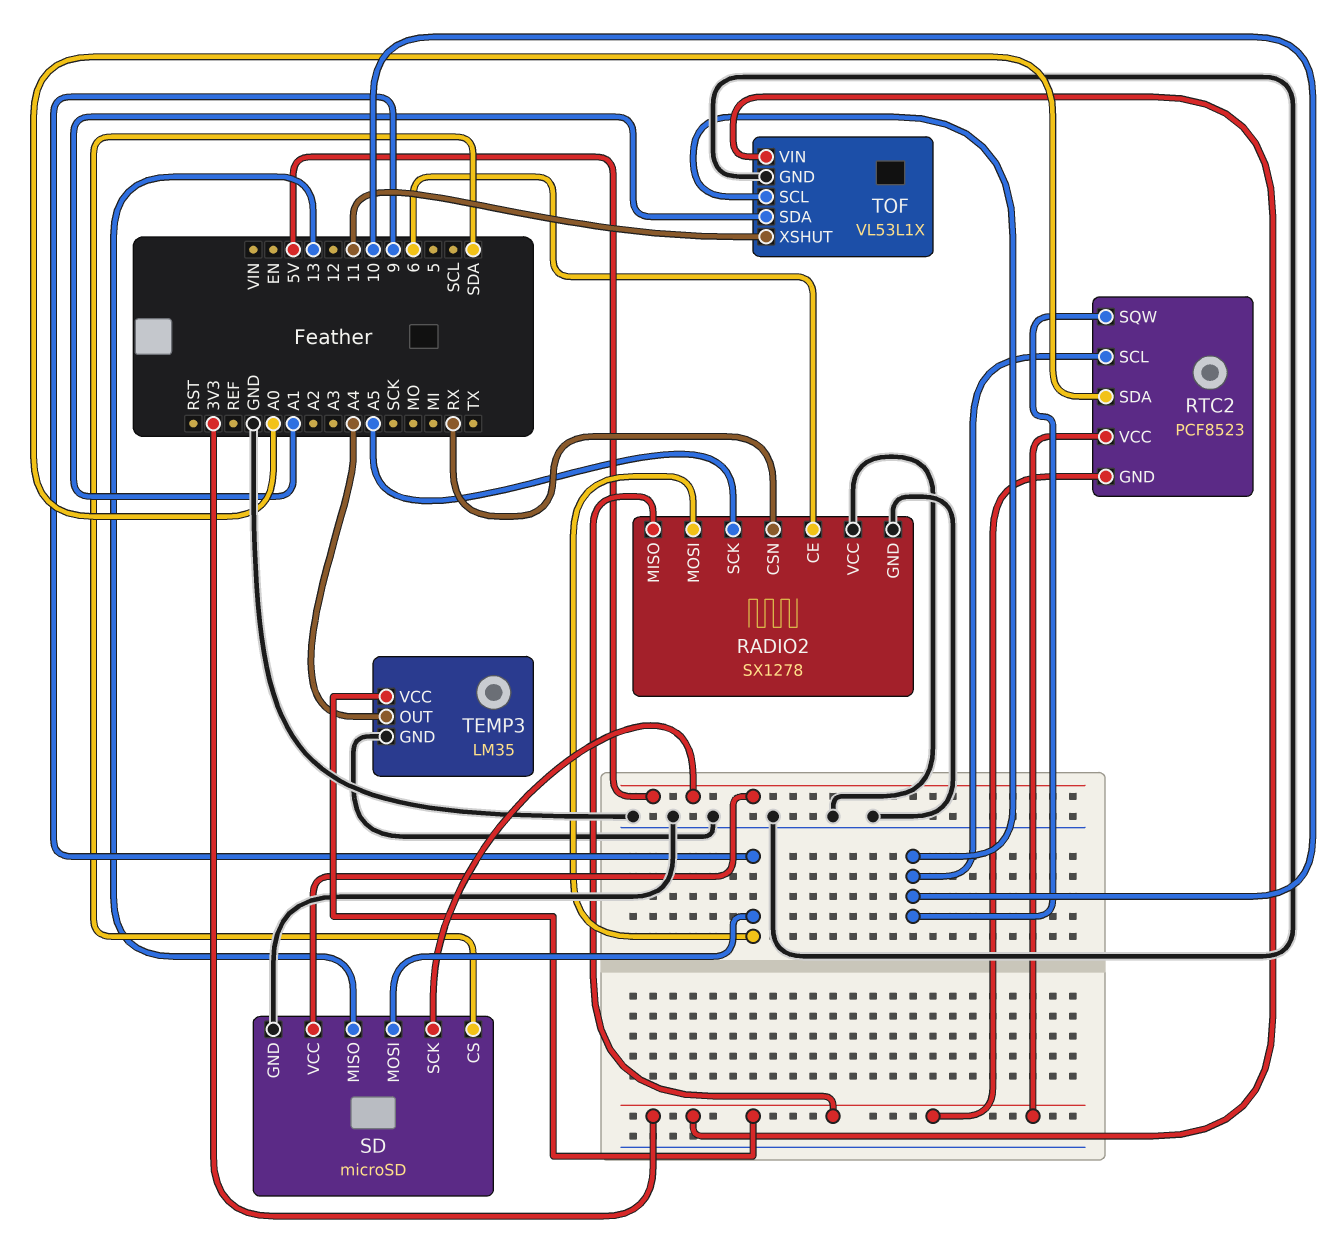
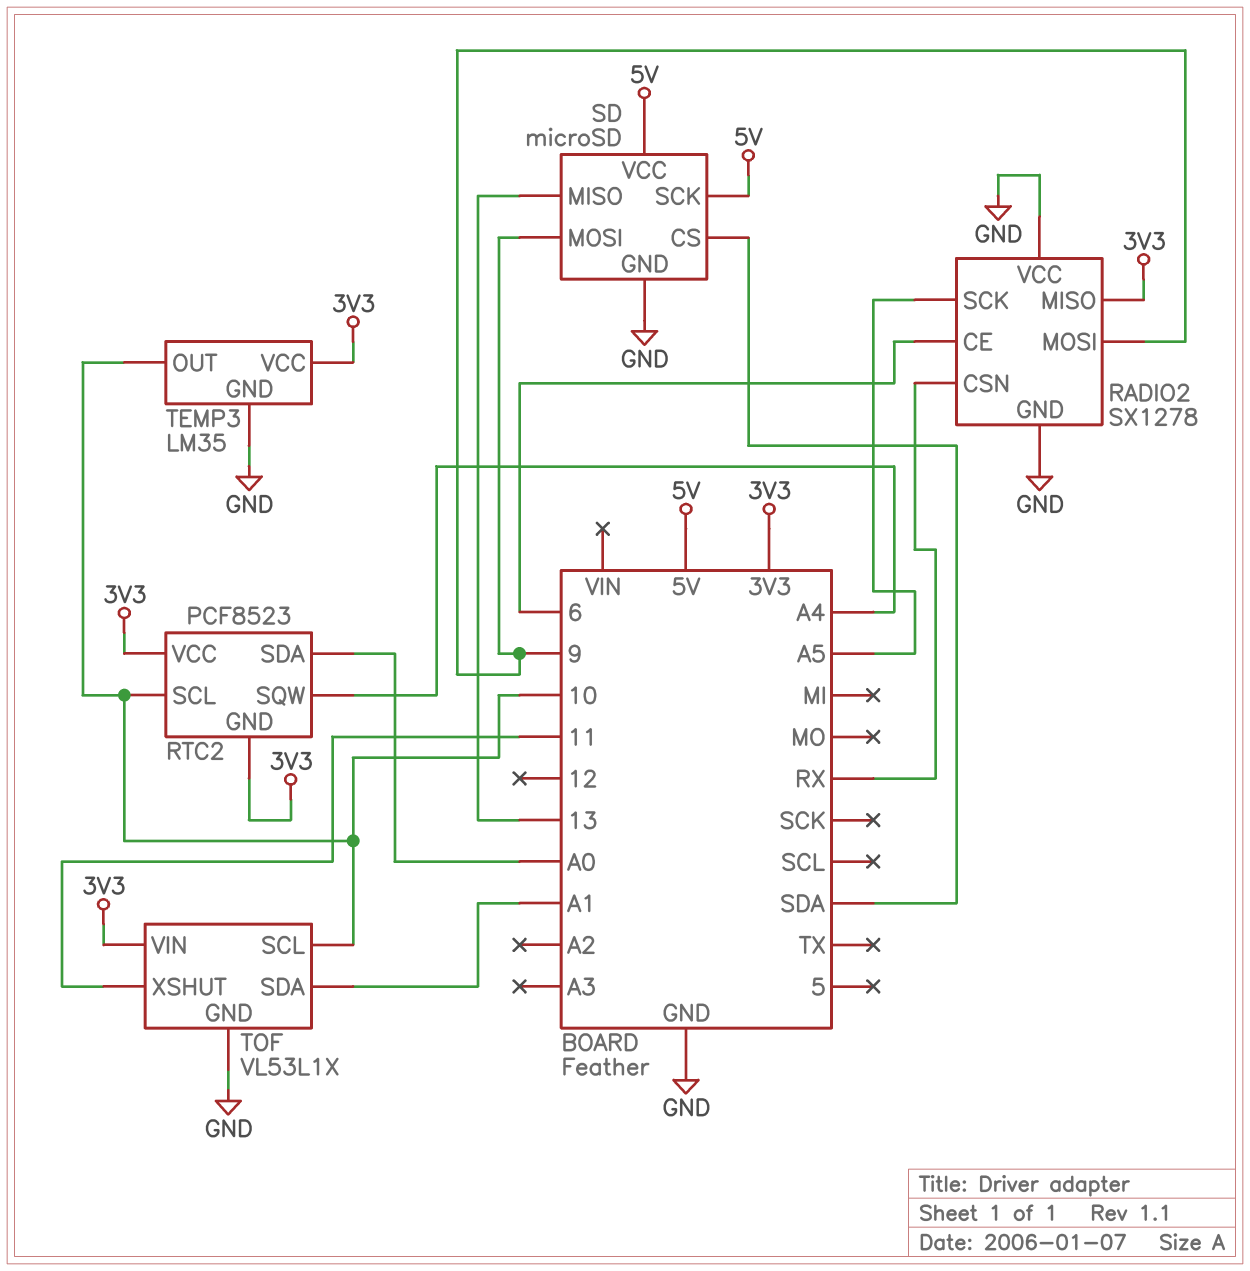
RTC2 pin SQW: 10 -> A4
TEMP3 pin OUT: A4 -> 10

